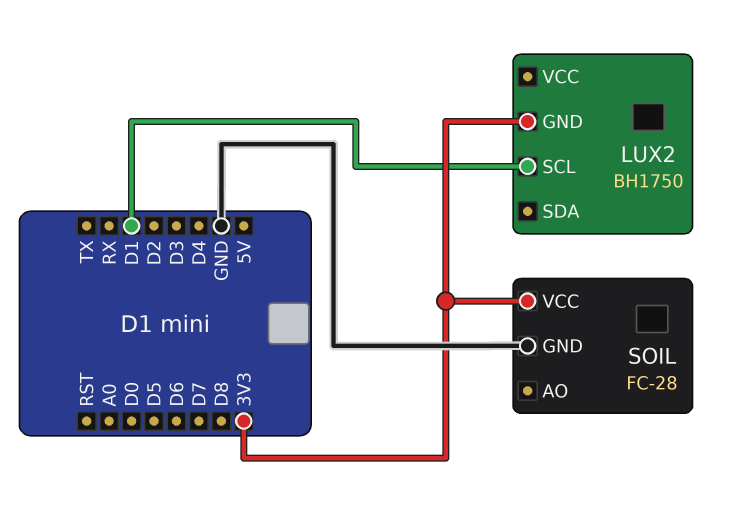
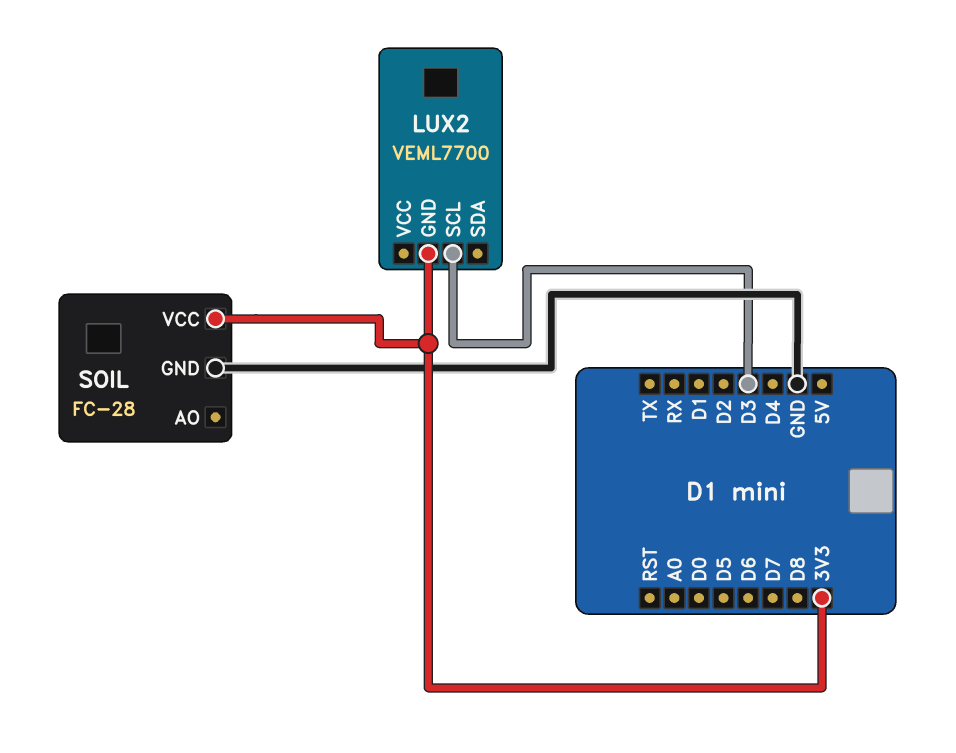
LUX2: BH1750 -> VEML7700
LUX2 pin SCL: D1 -> D3

